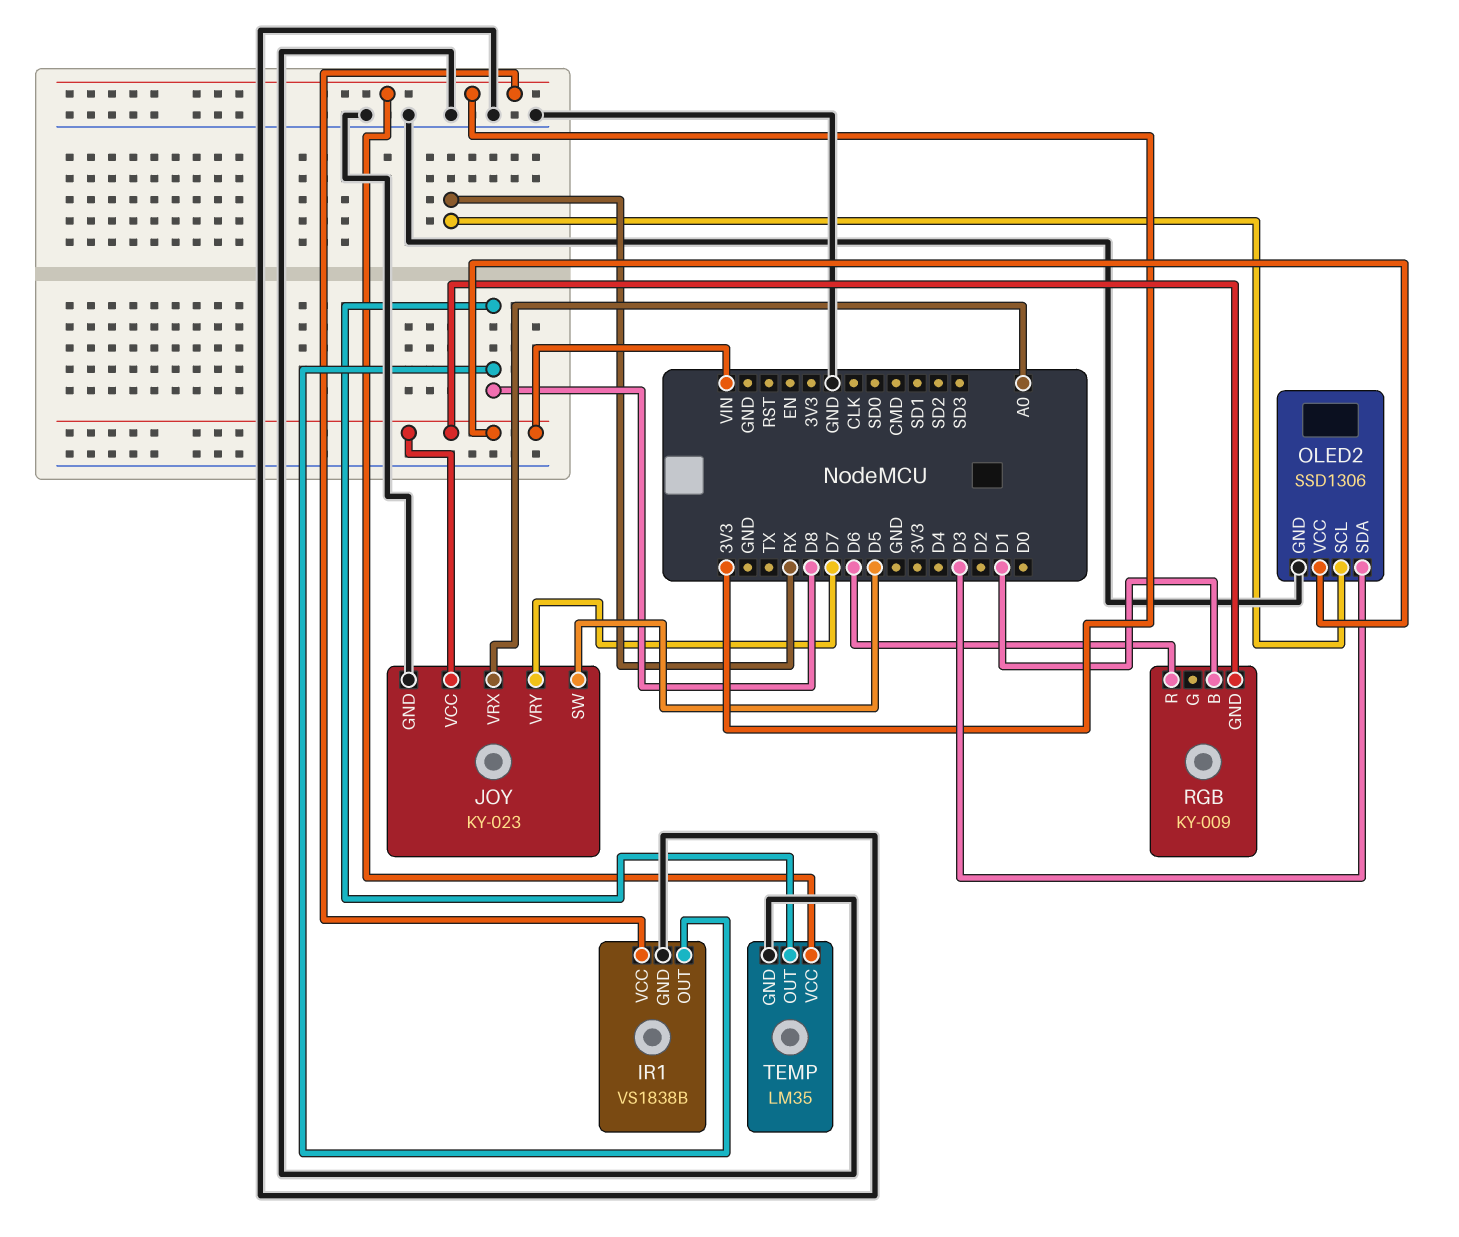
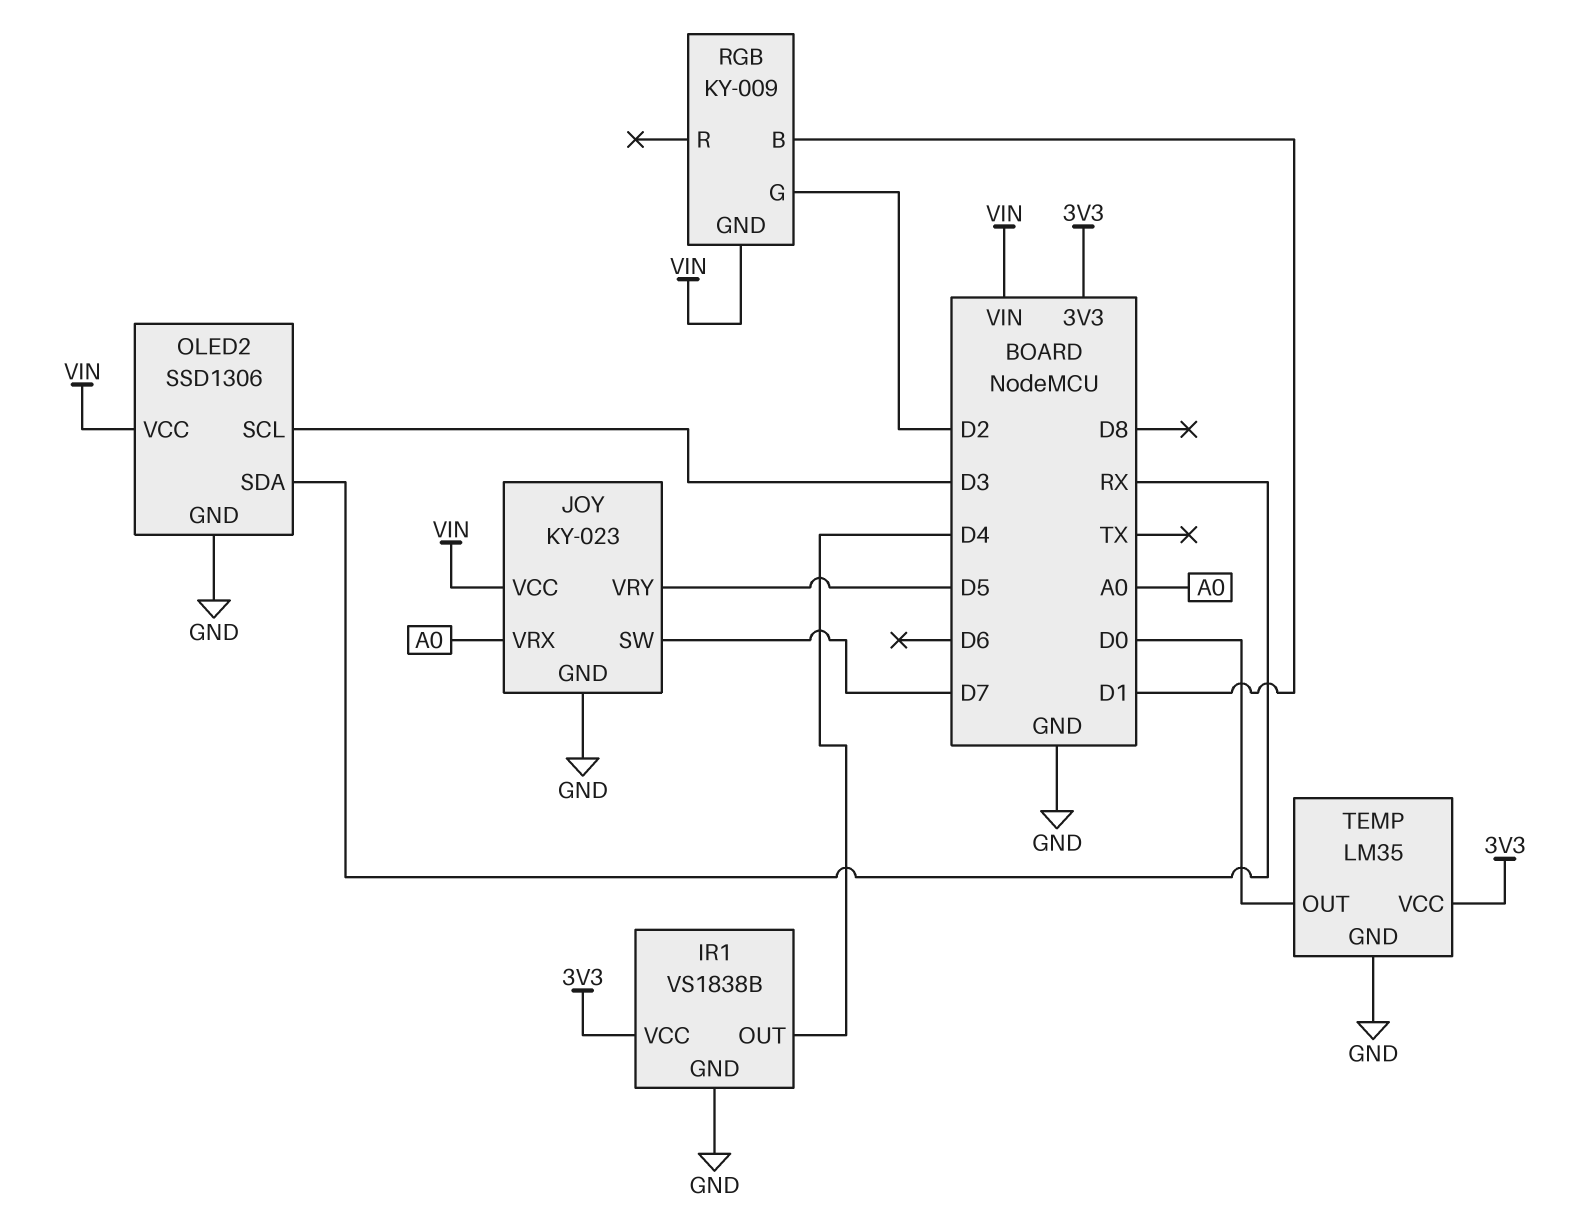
IR1 pin OUT: D8 -> D4
JOY pin SW: D5 -> D7
JOY pin VRY: D7 -> D5
OLED2 pin SCL: RX -> D3
OLED2 pin SDA: D3 -> RX
RGB pin G: none -> D2
RGB pin R: D6 -> none
TEMP pin OUT: D8 -> D0

